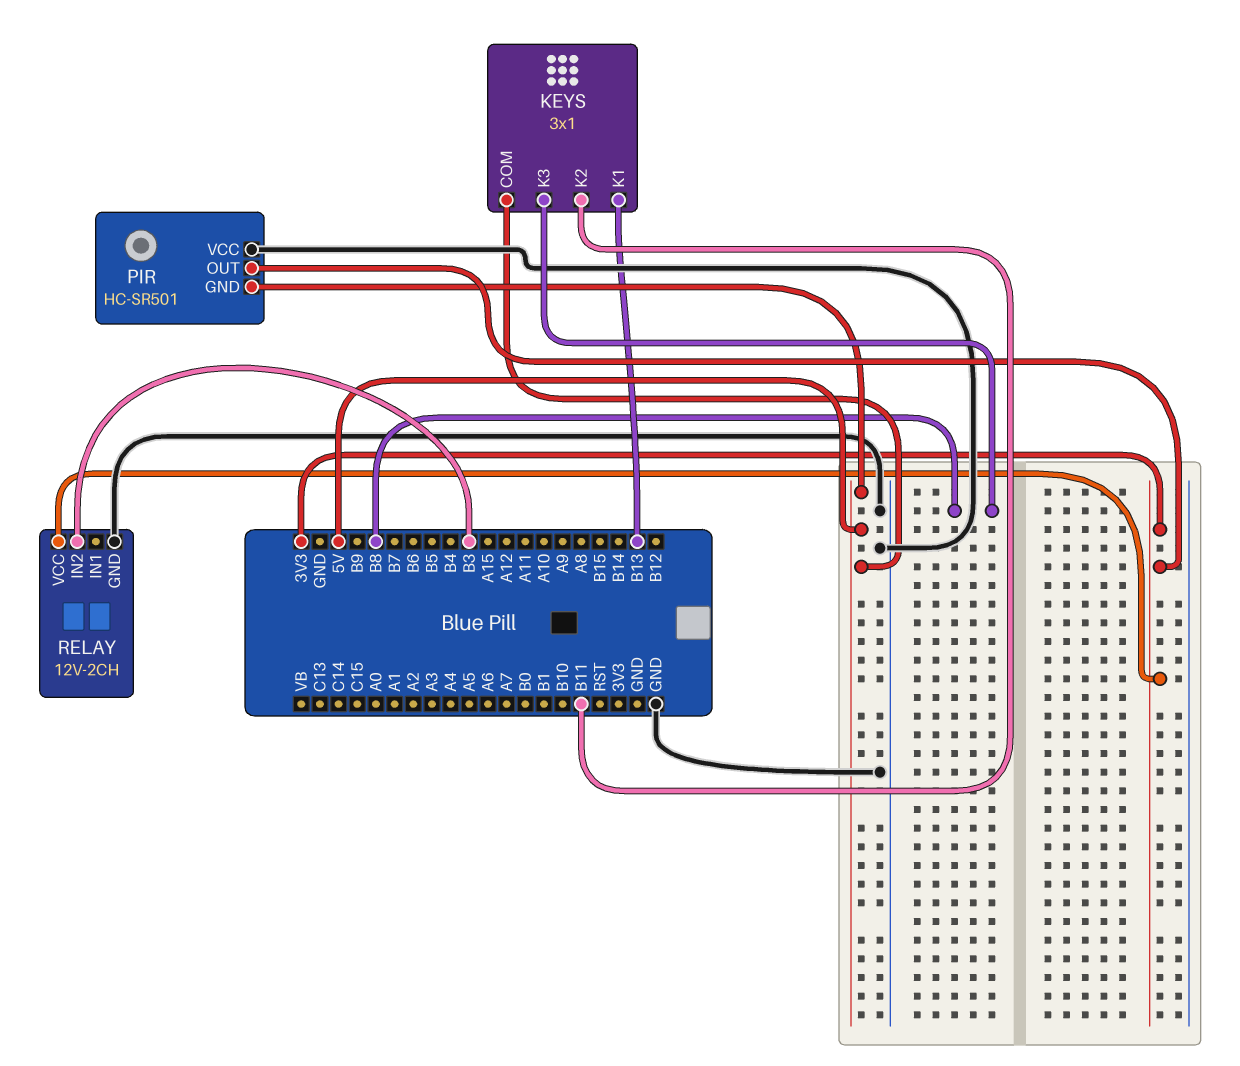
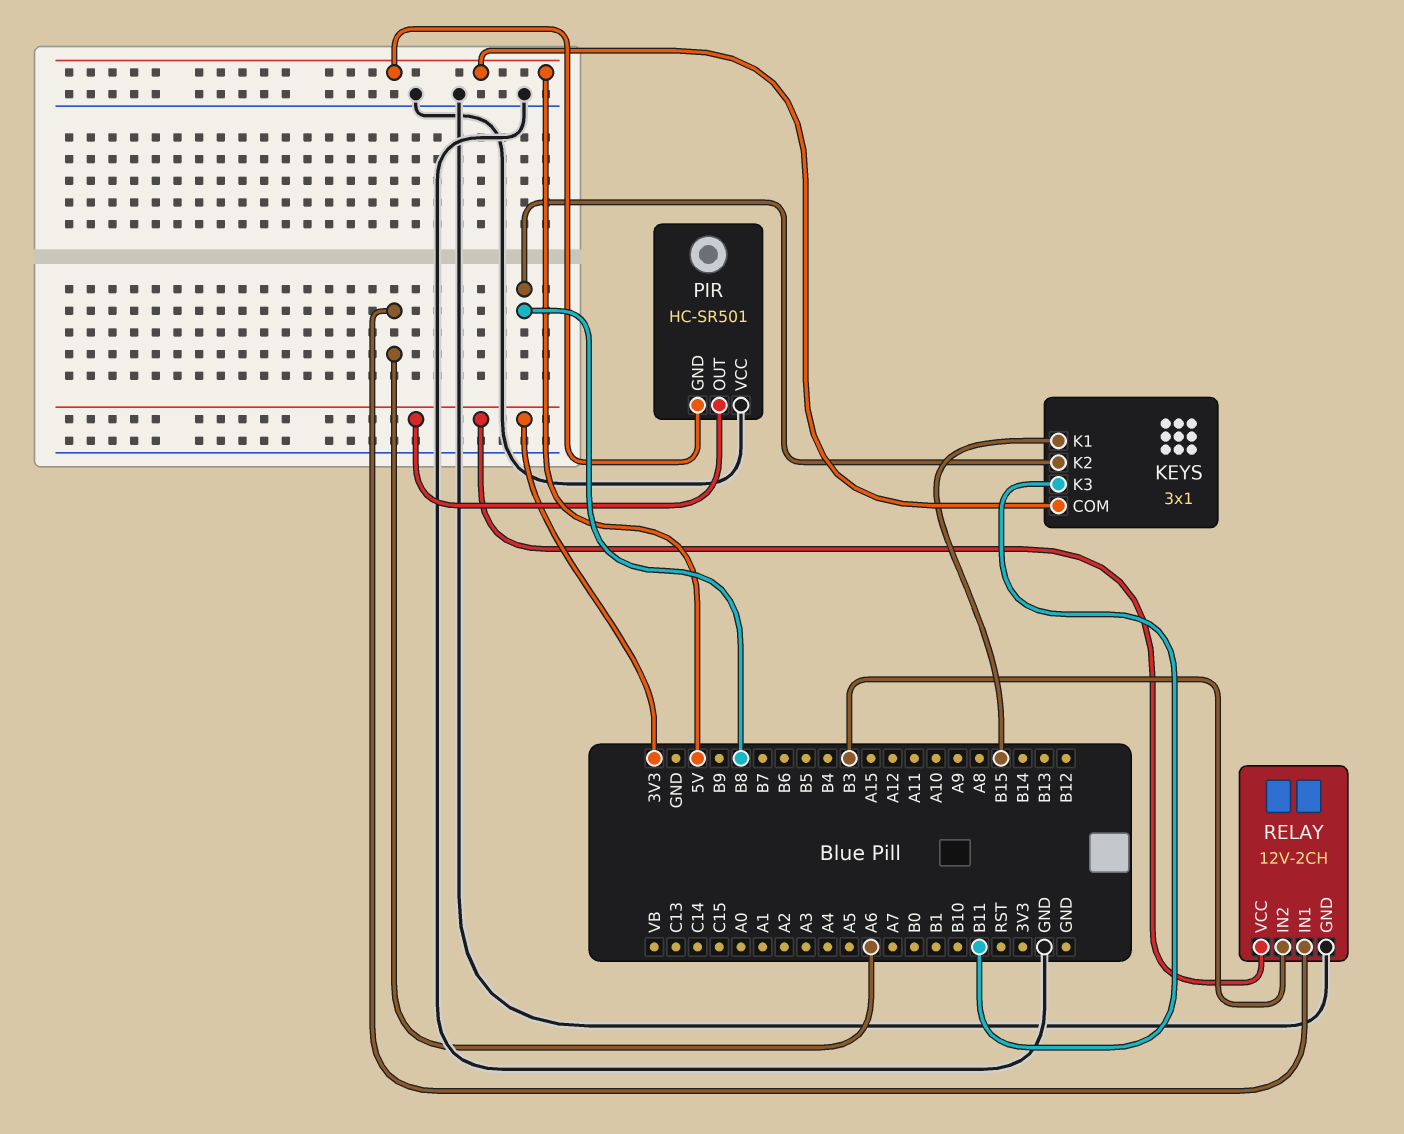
KEYS pin K1: B13 -> B15
KEYS pin K2: B11 -> B8
KEYS pin K3: B8 -> B11
RELAY pin IN1: none -> A6

